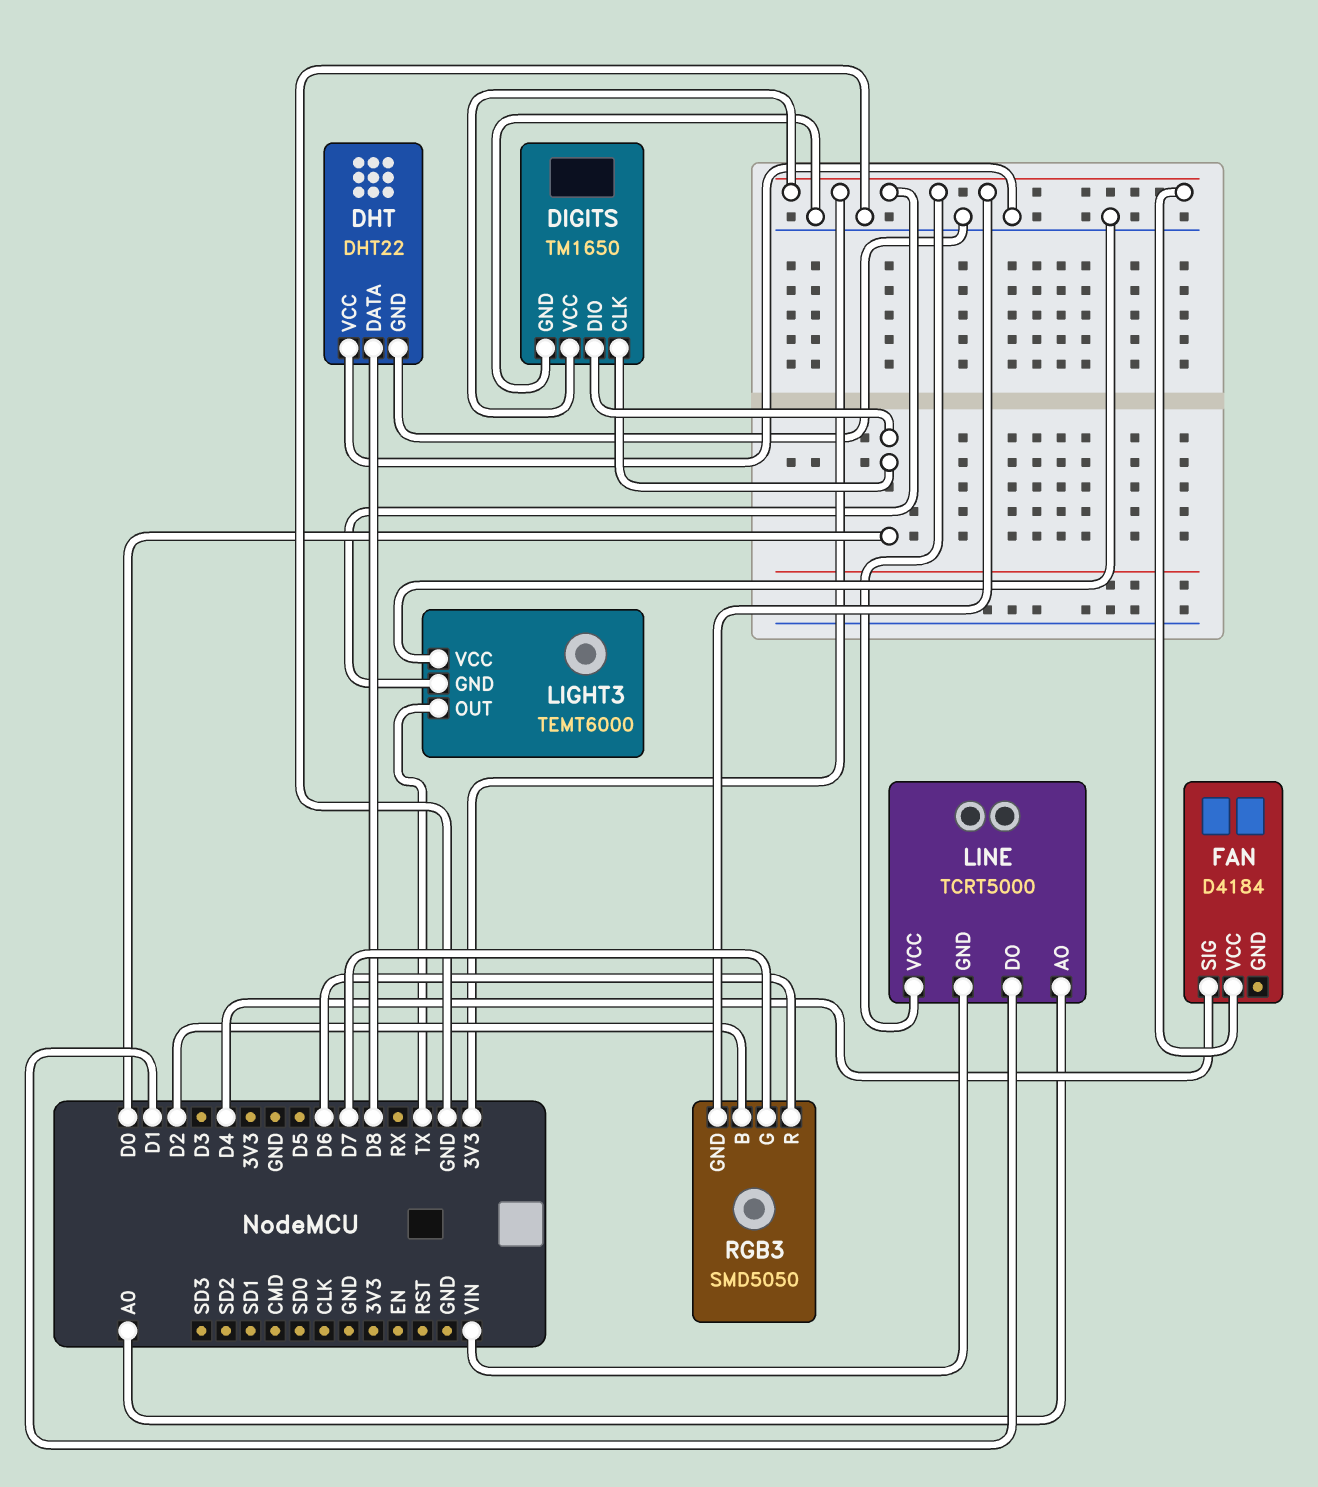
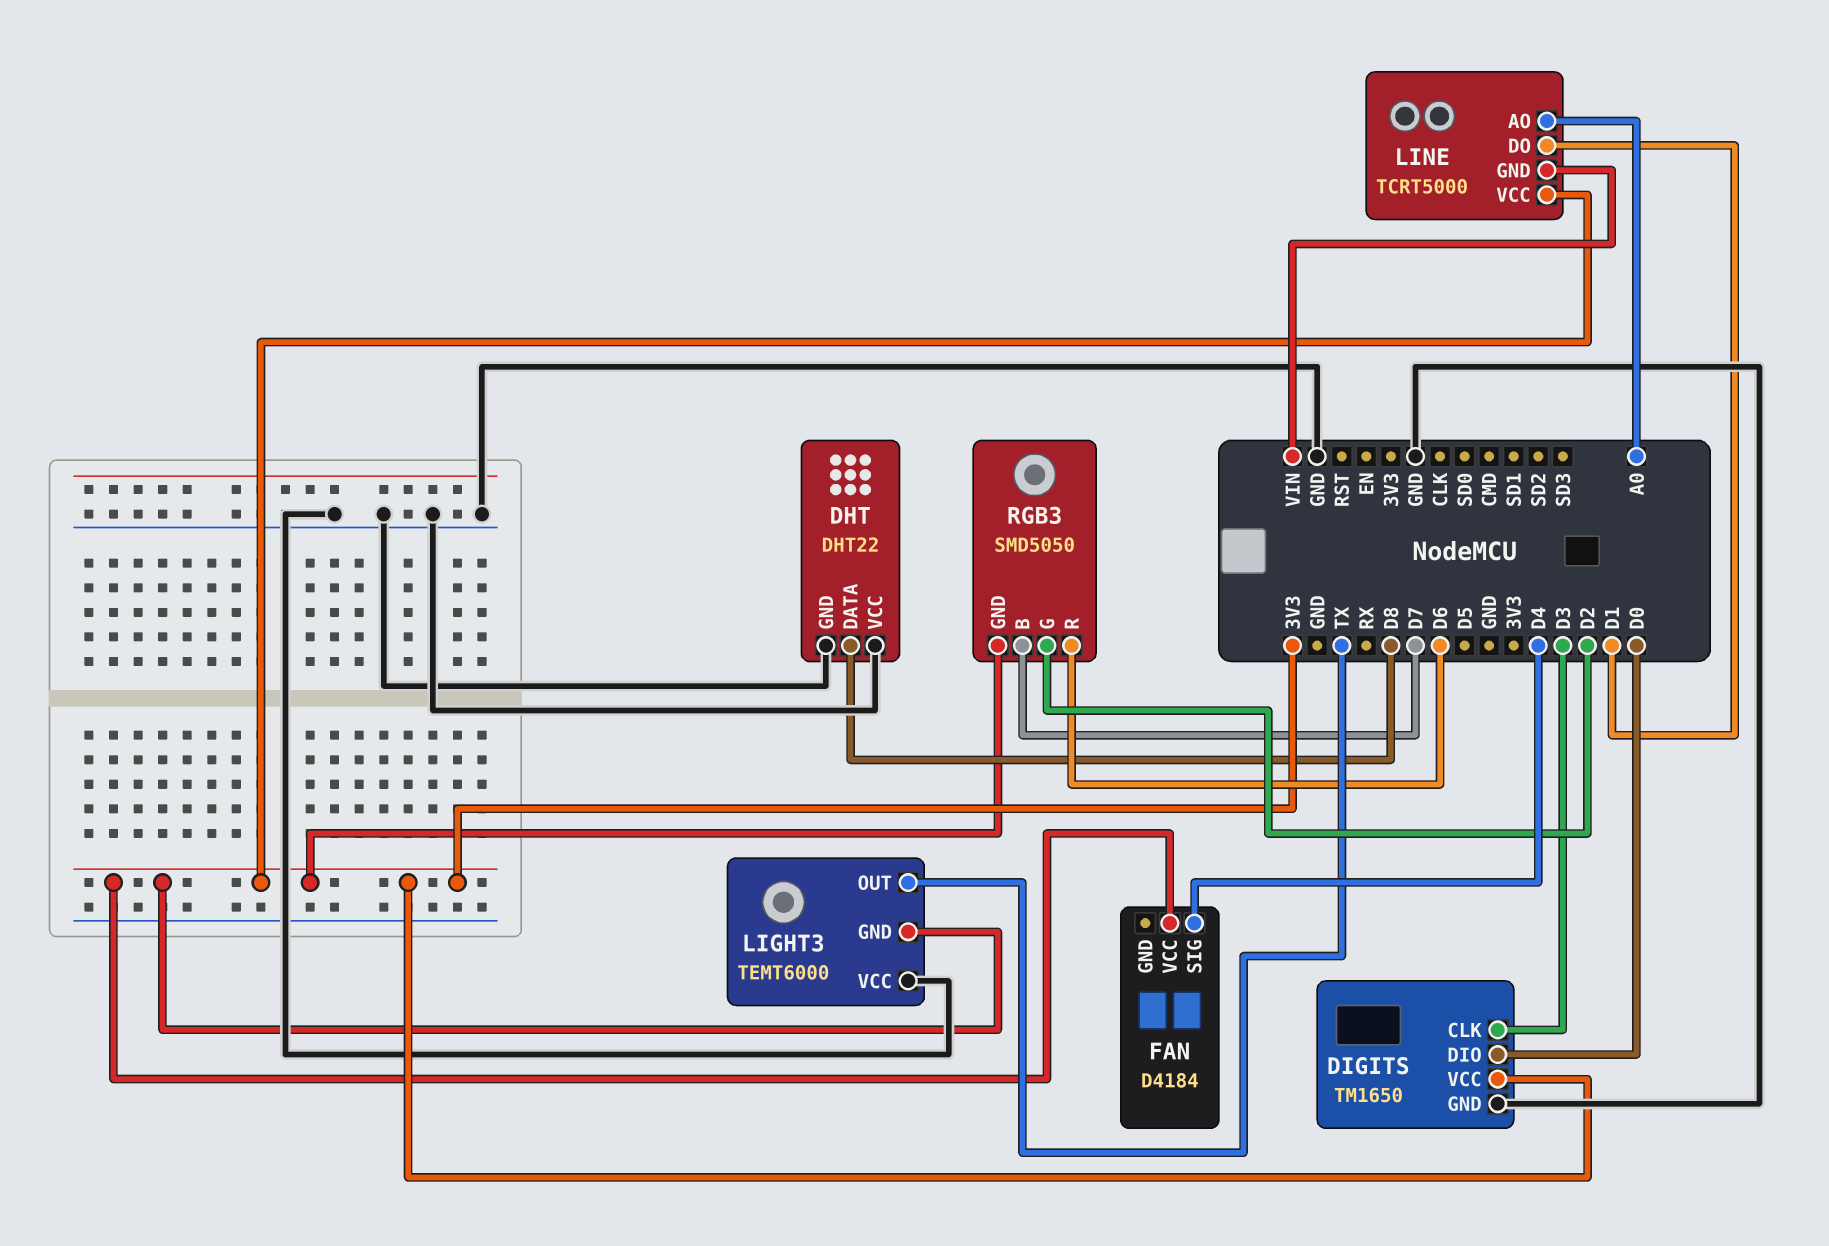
DIGITS pin CLK: D0 -> D3
RGB3 pin B: D2 -> D7
RGB3 pin G: D7 -> D2

